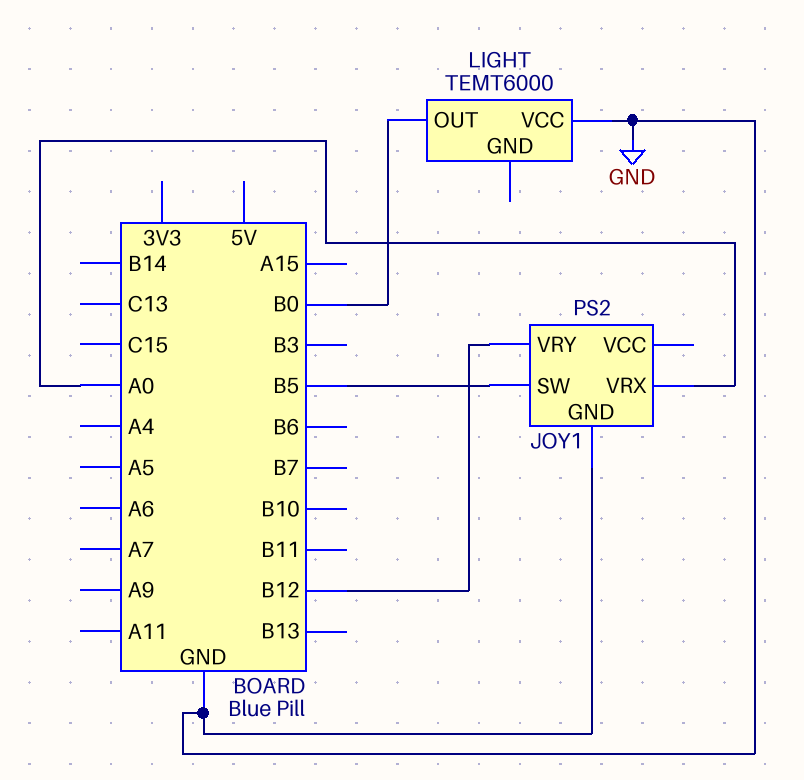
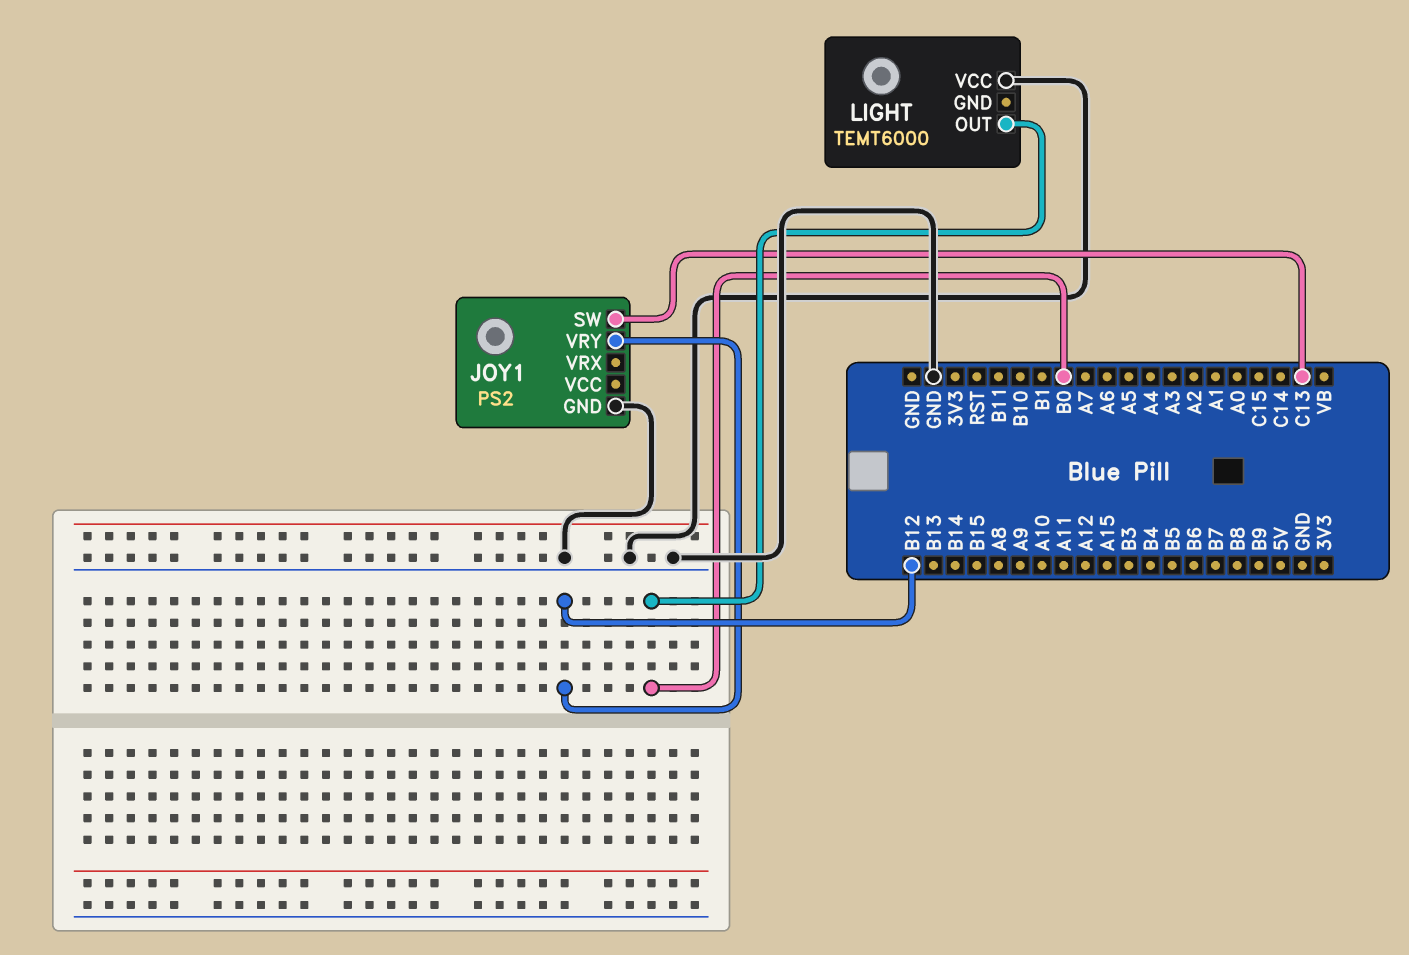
JOY1 pin SW: B5 -> C13
JOY1 pin VRX: A0 -> none

